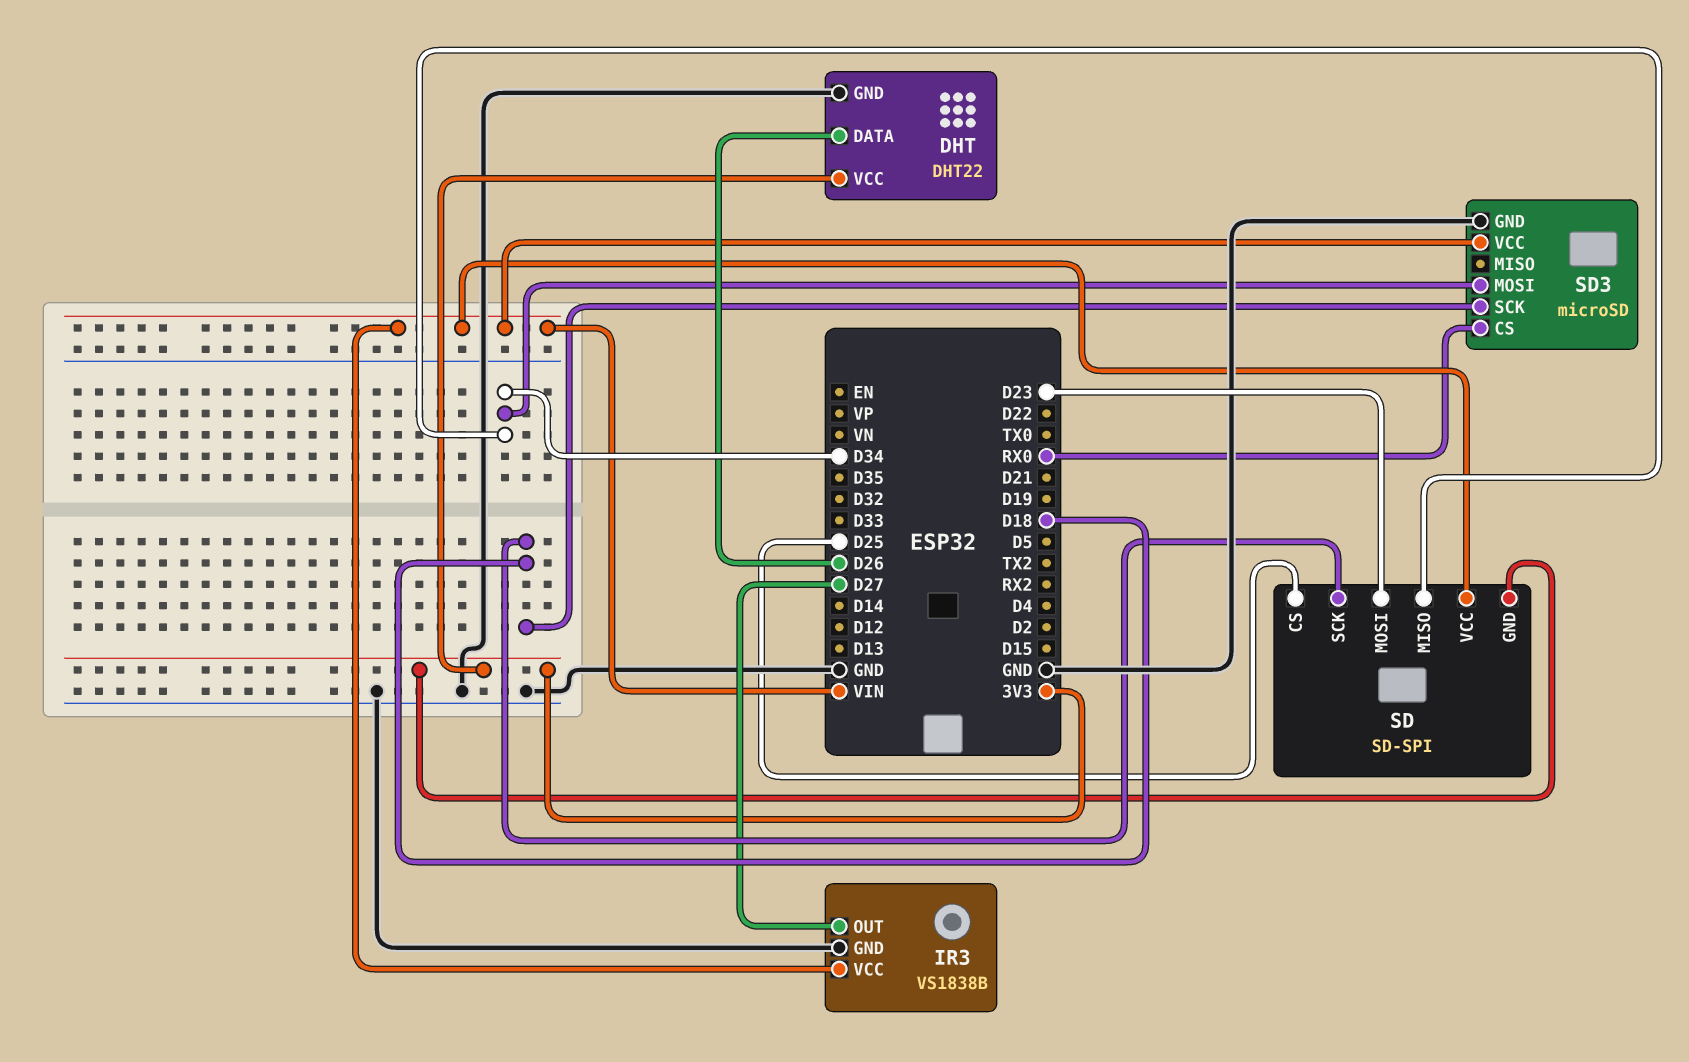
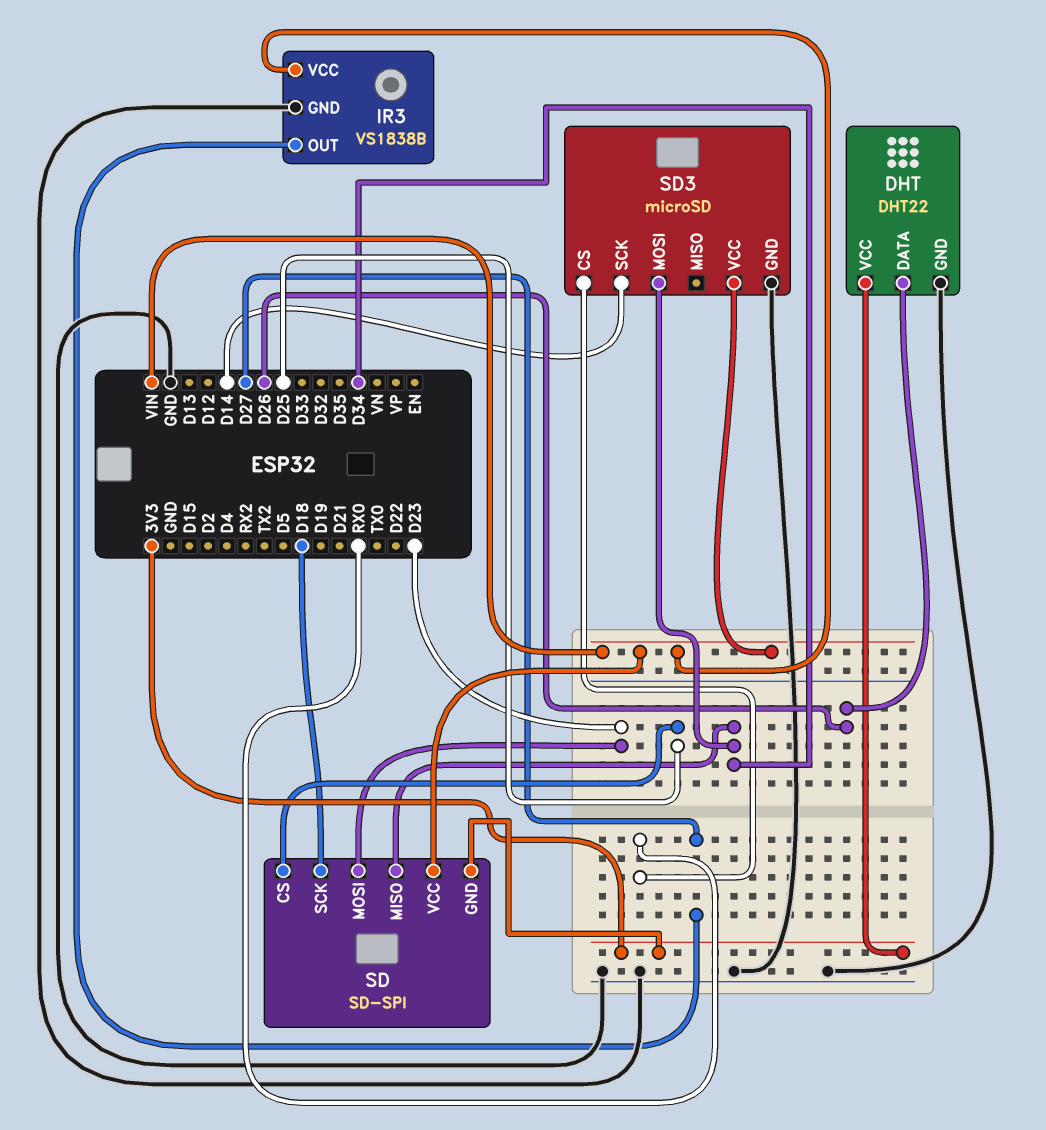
SD3 pin SCK: D18 -> D14

